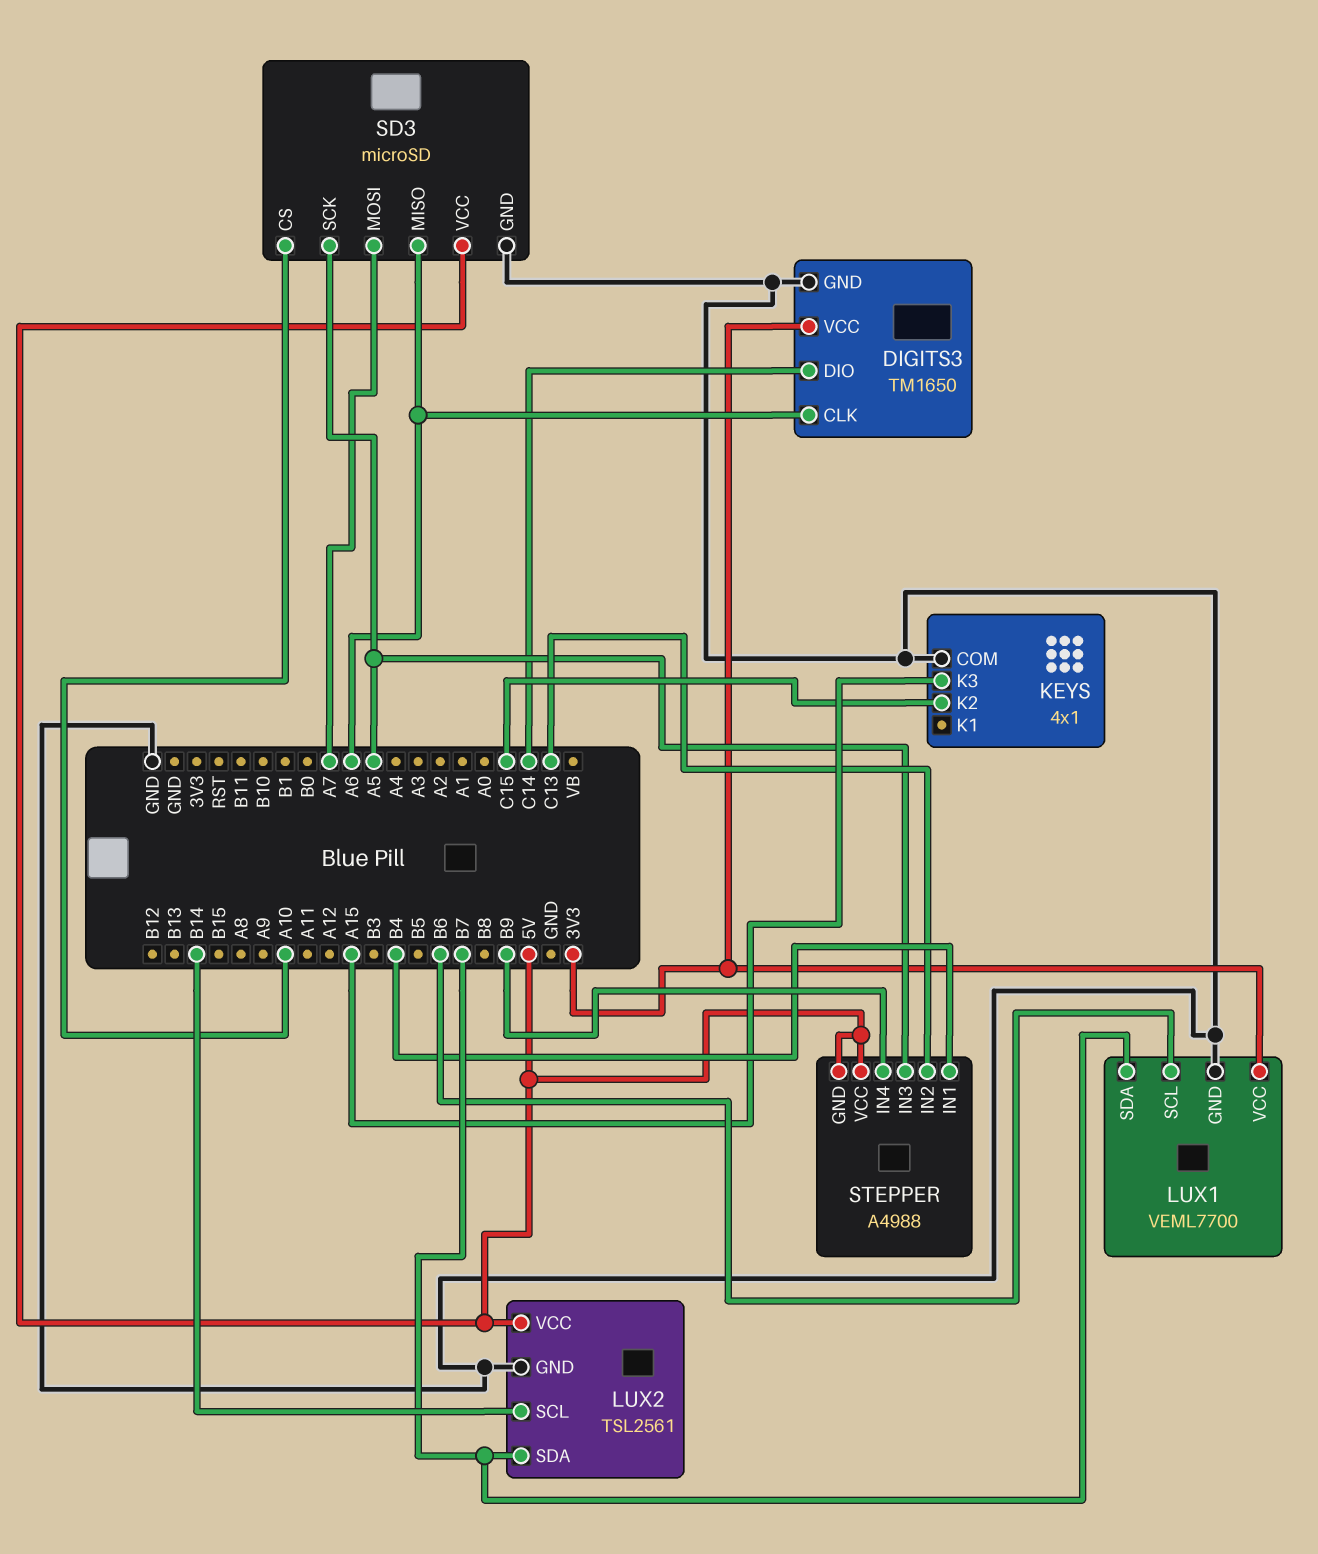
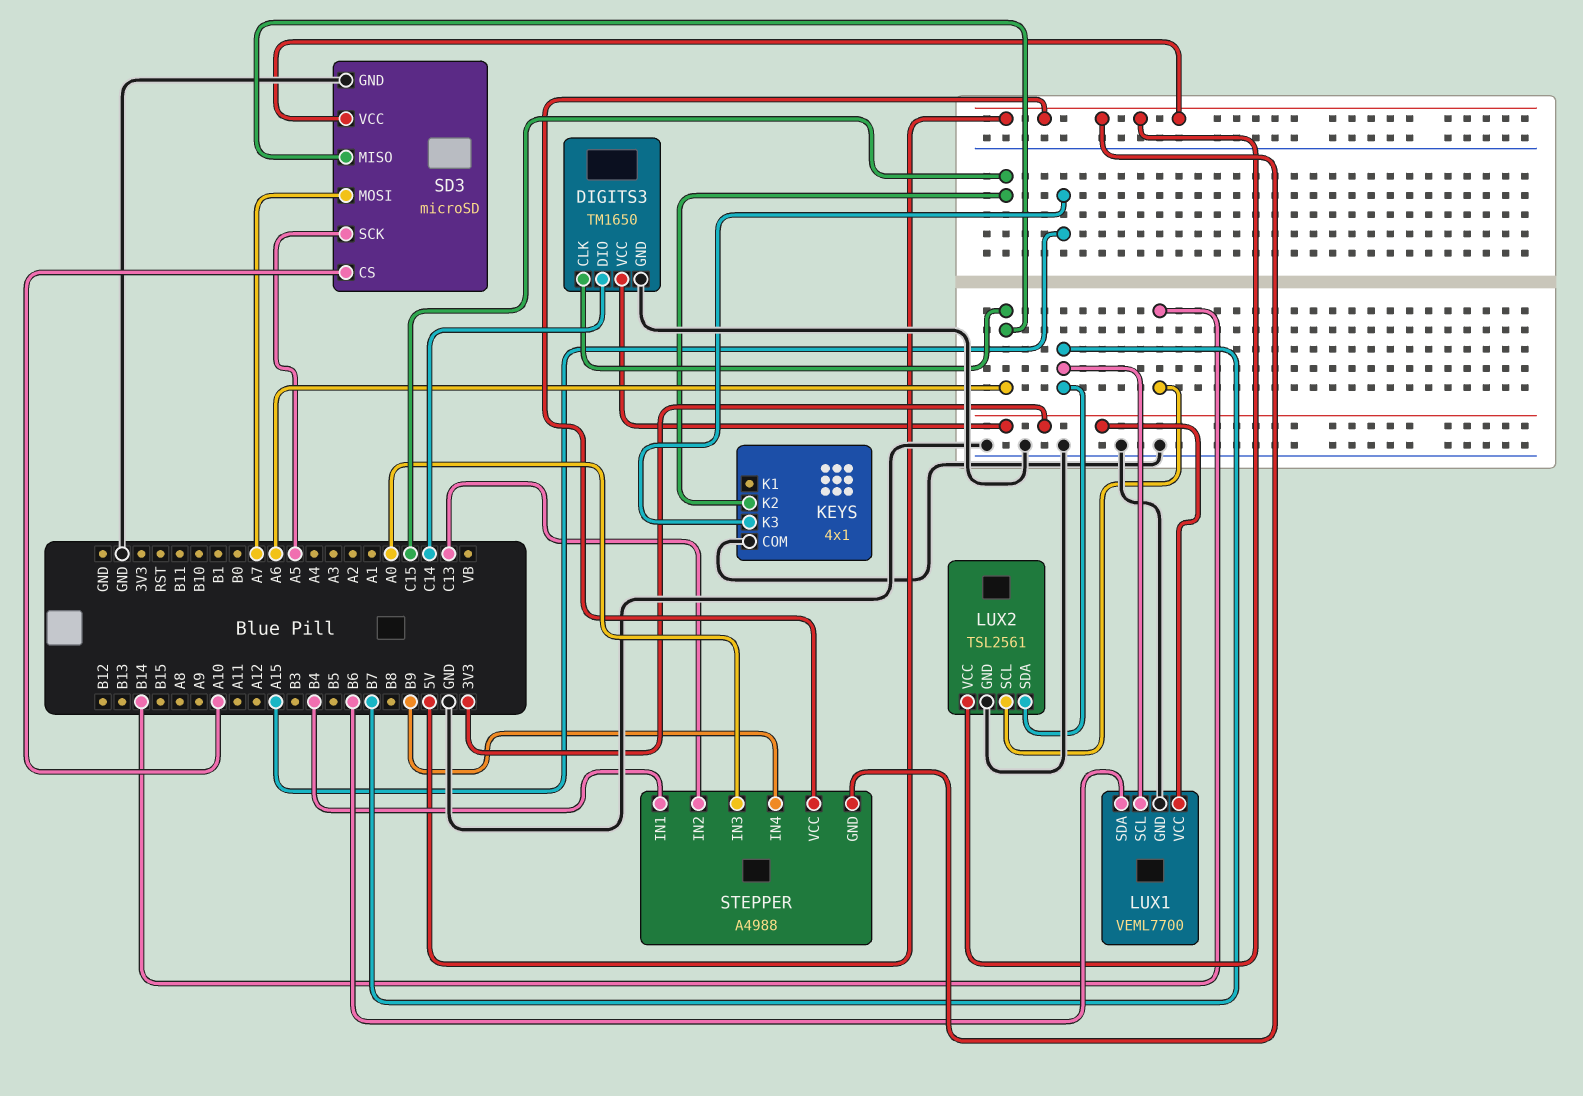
LUX1 pin SCL: B6 -> B7
LUX1 pin SDA: B7 -> B6
STEPPER pin IN3: A5 -> A0

